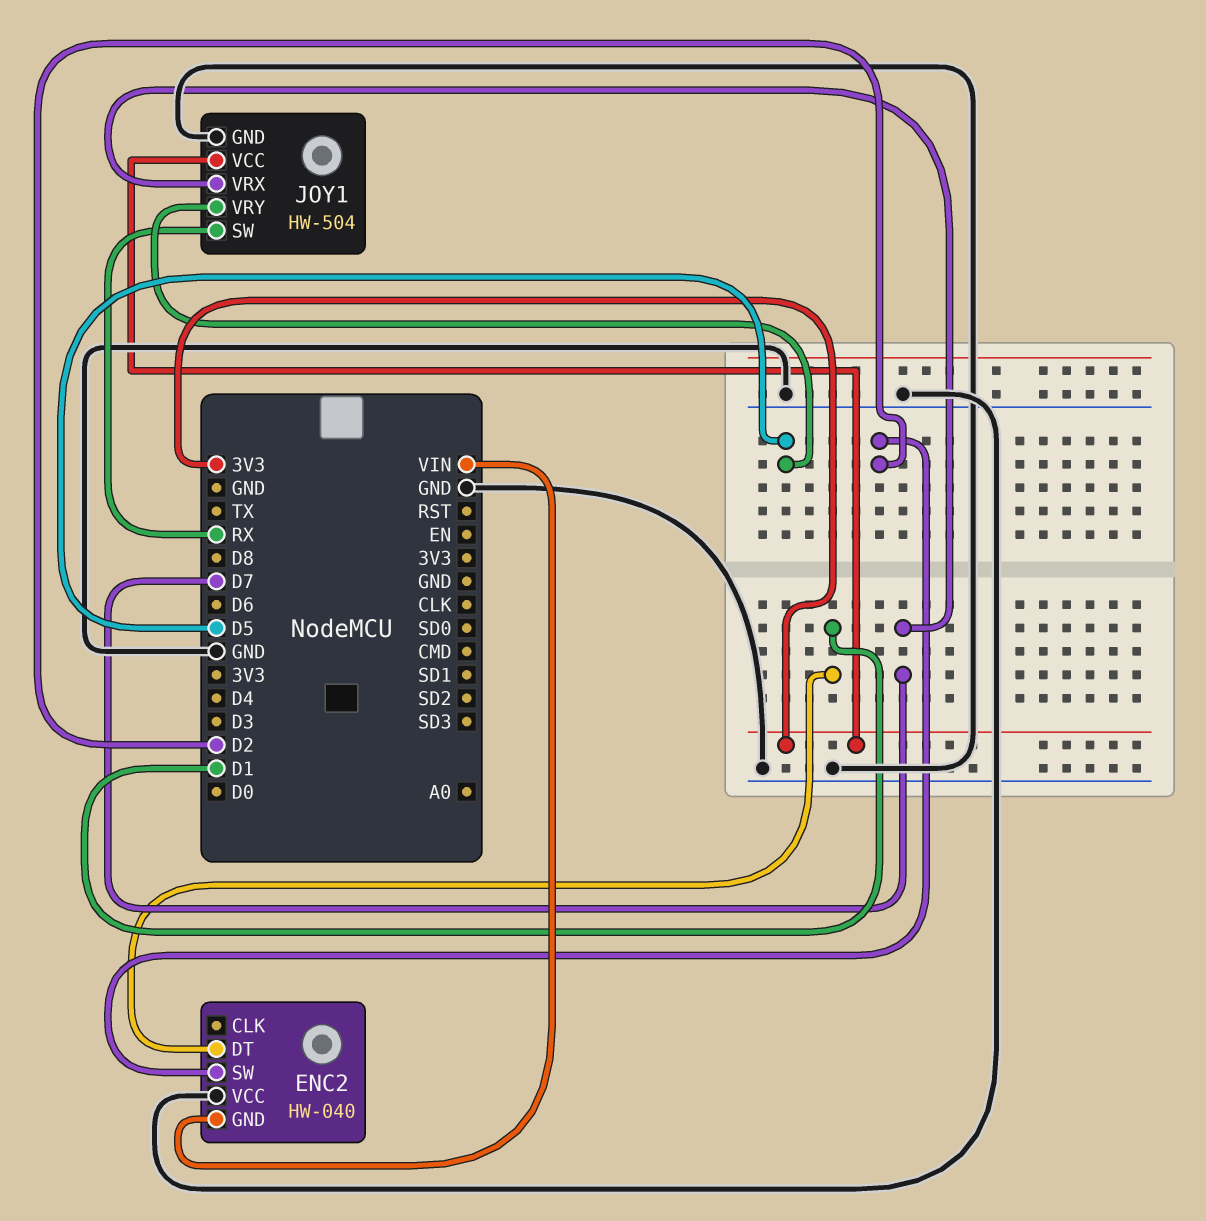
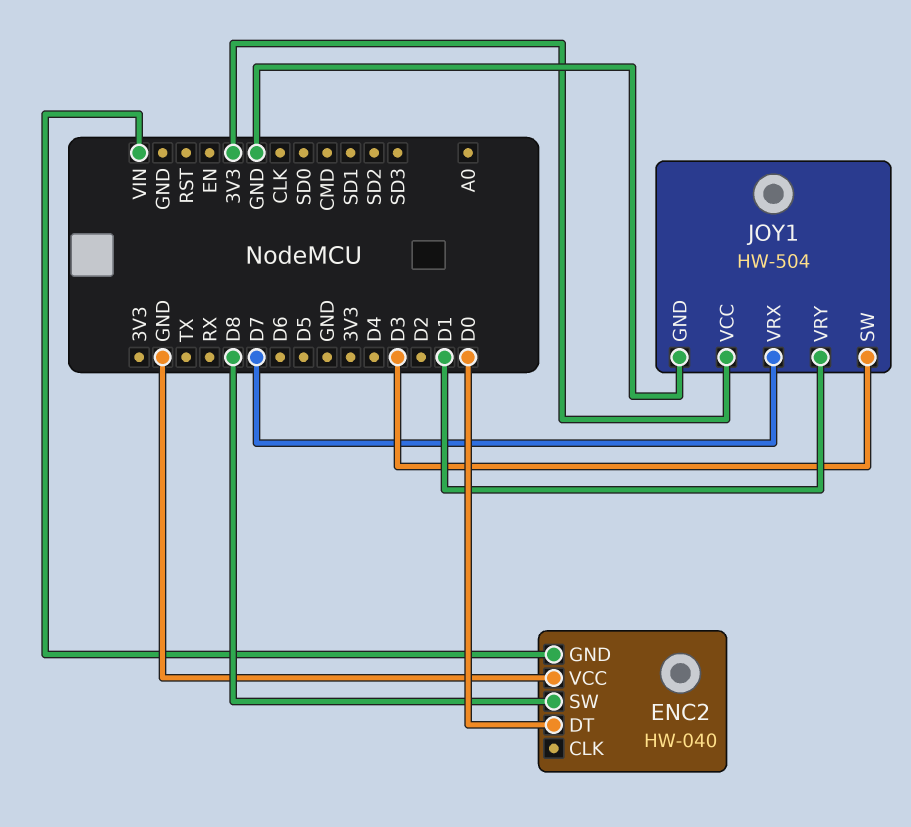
ENC2 pin DT: D1 -> D0
ENC2 pin SW: D2 -> D8
JOY1 pin SW: RX -> D3
JOY1 pin VRY: D5 -> D1

